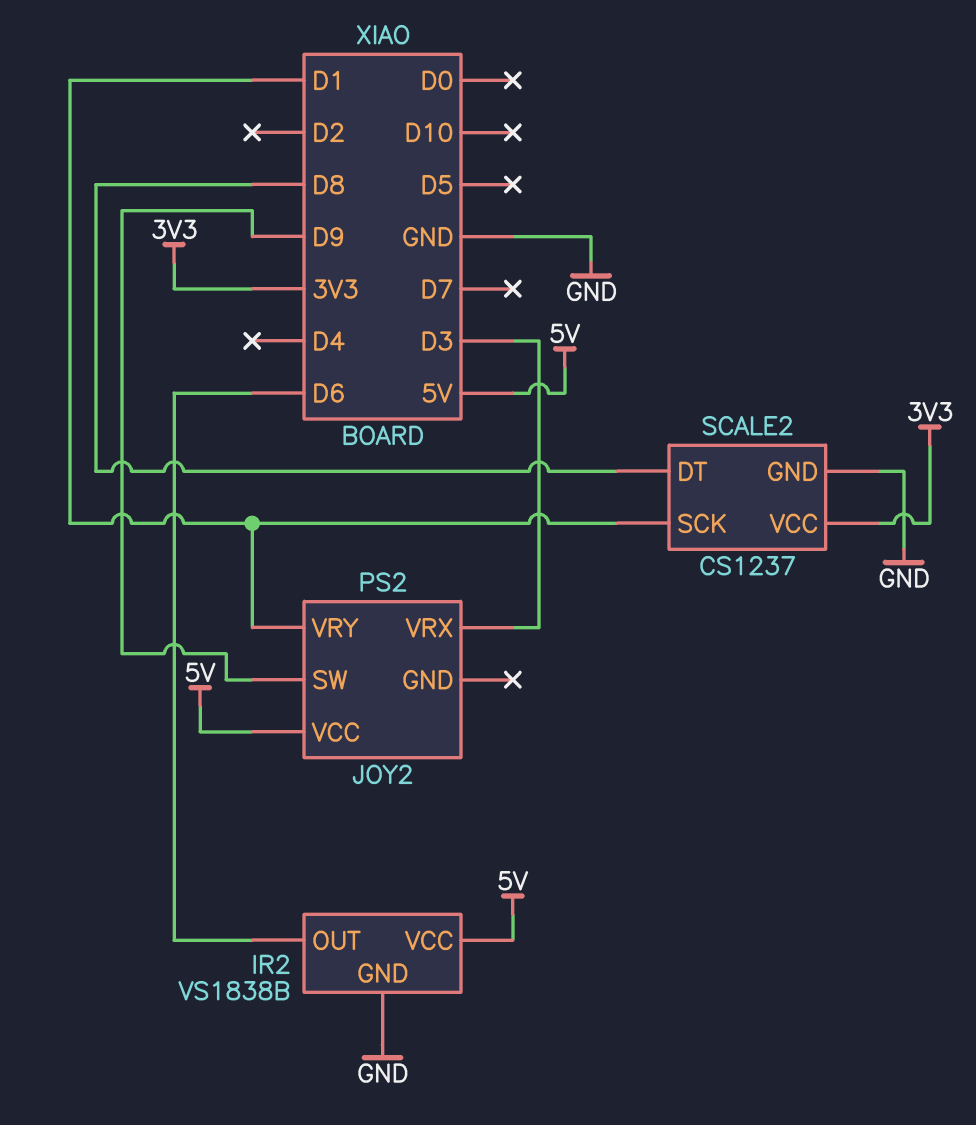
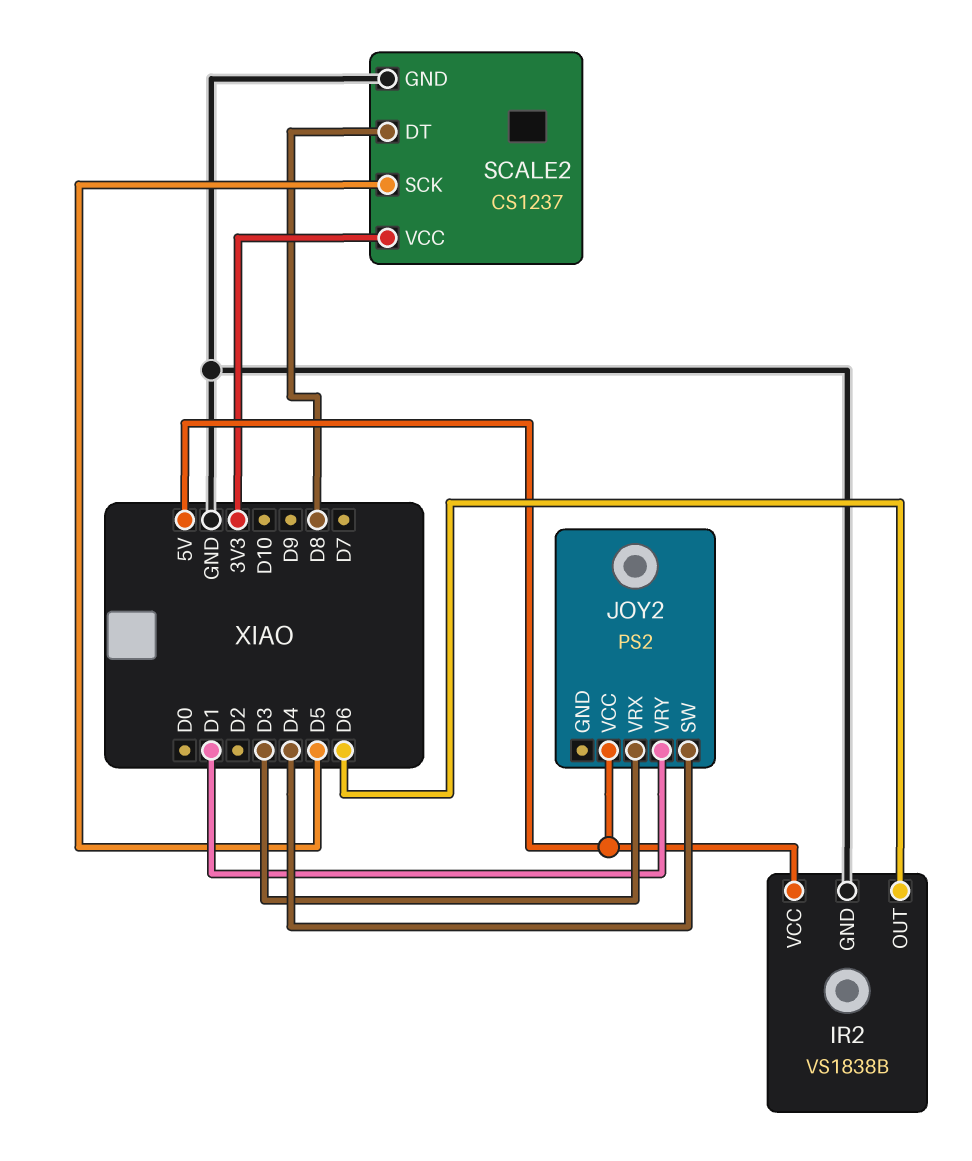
JOY2 pin SW: D9 -> D4
SCALE2 pin SCK: D1 -> D5

